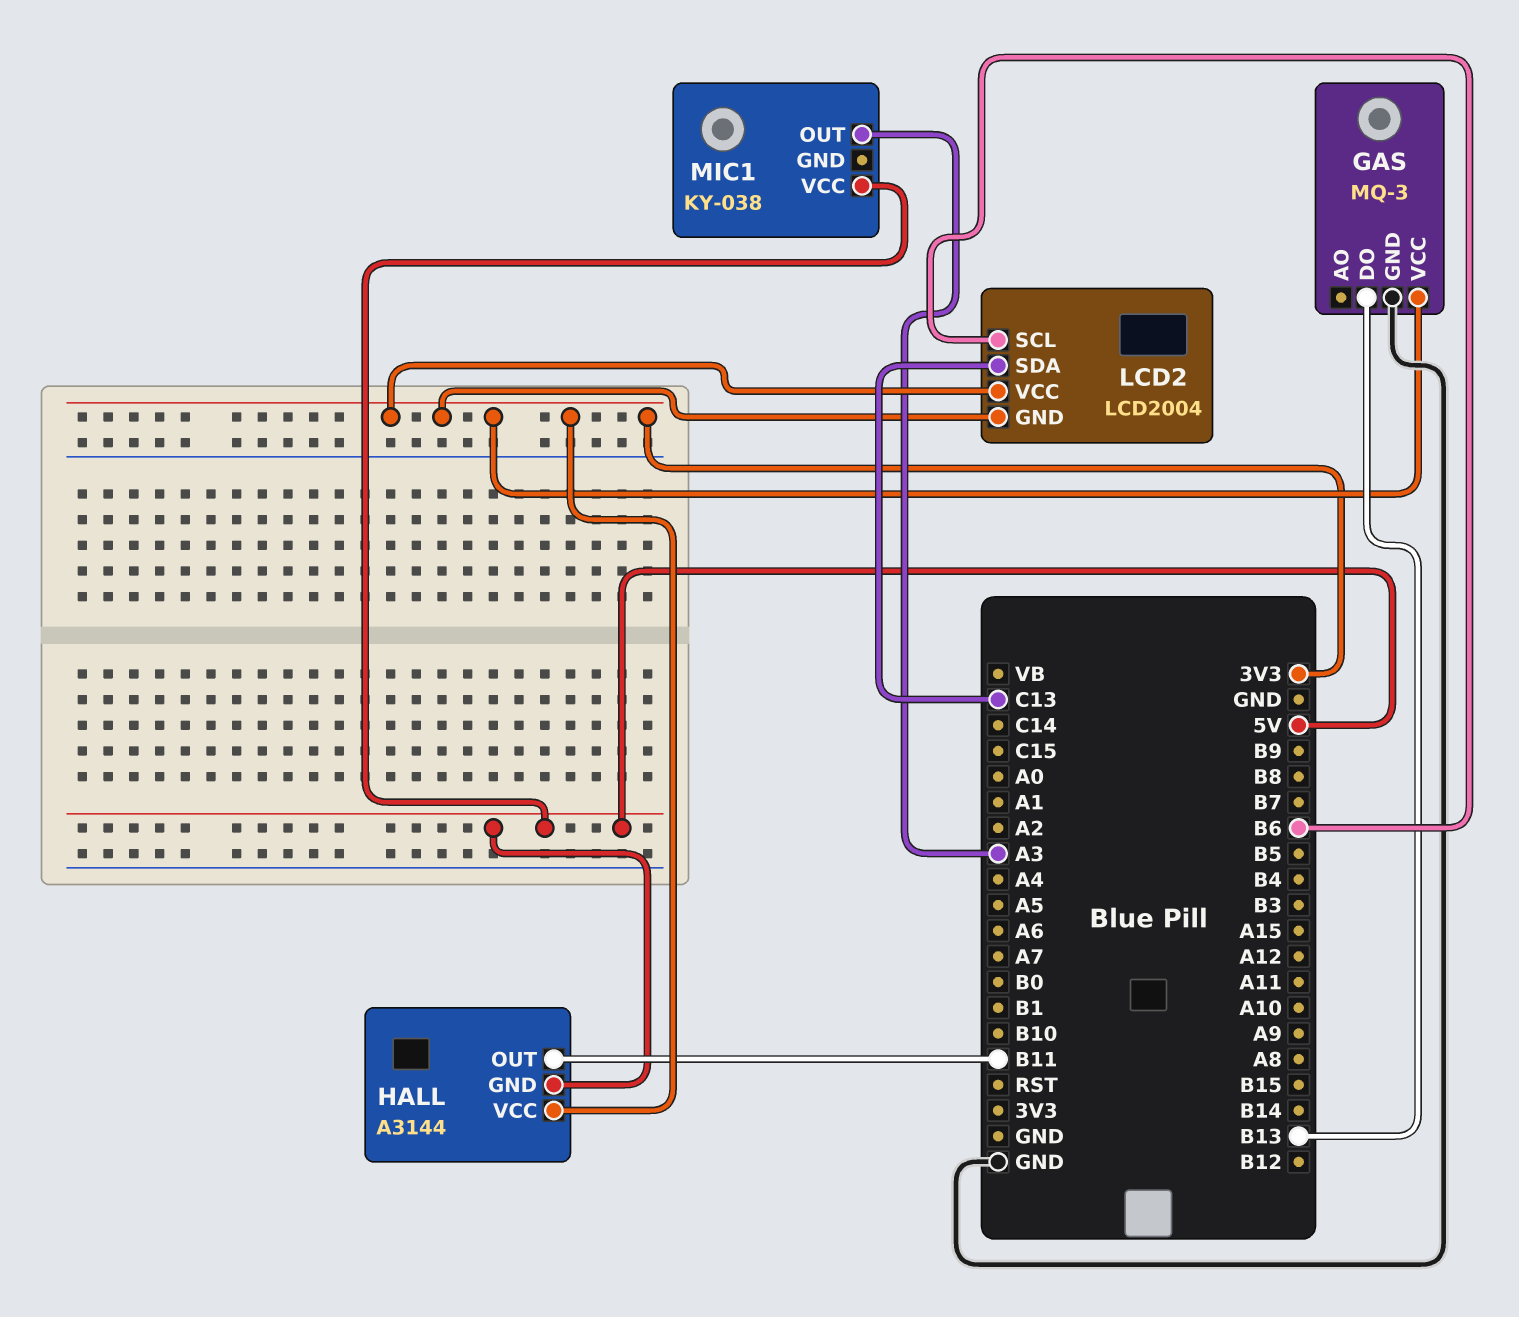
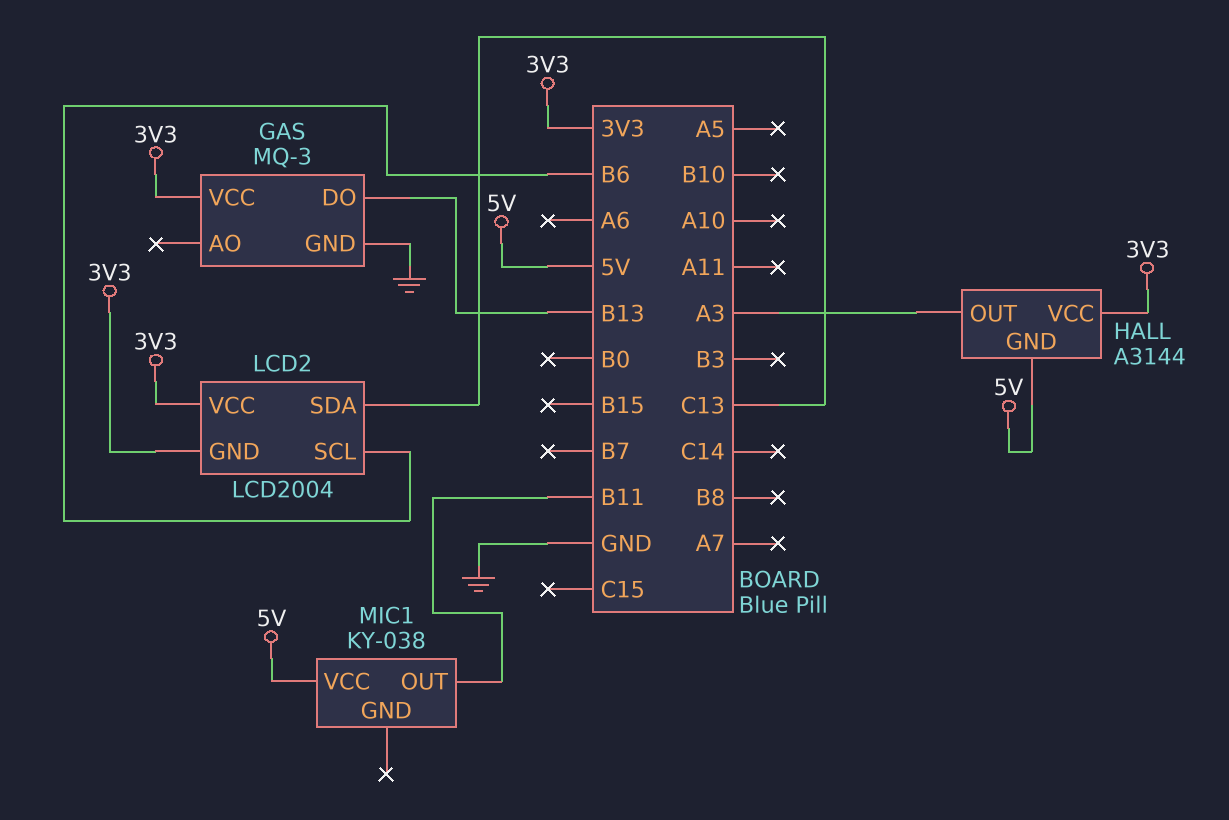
HALL pin OUT: B11 -> A3
MIC1 pin OUT: A3 -> B11

